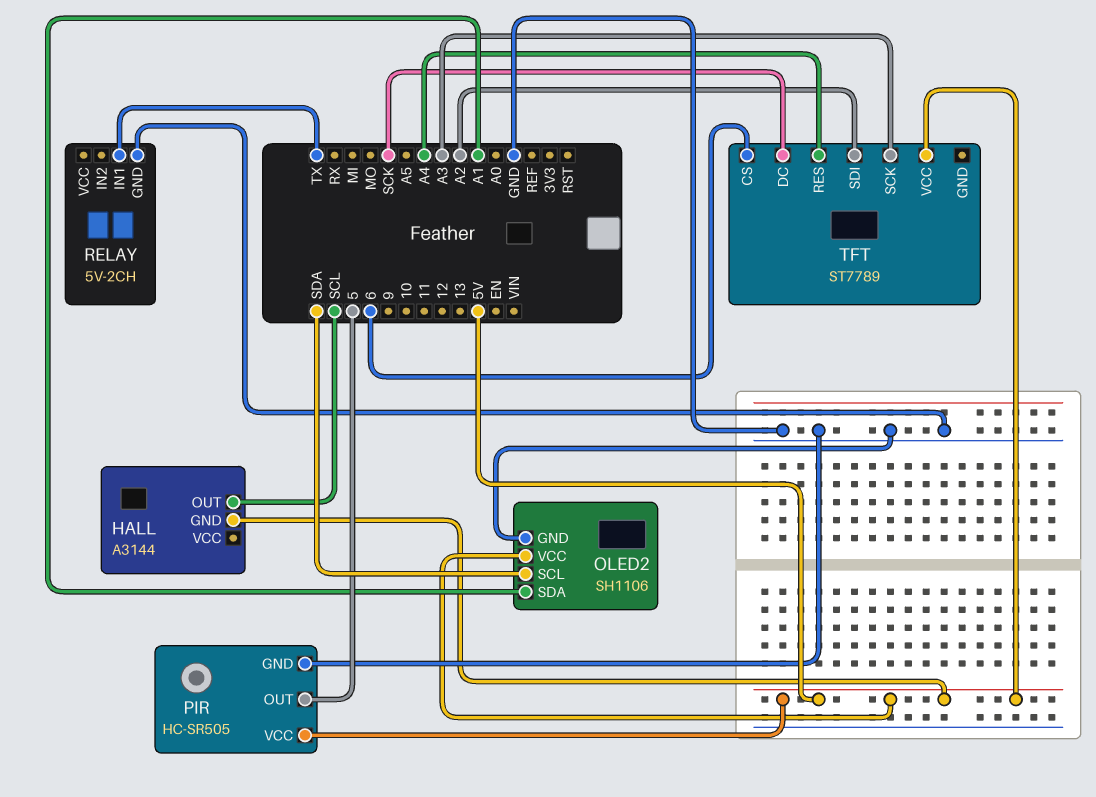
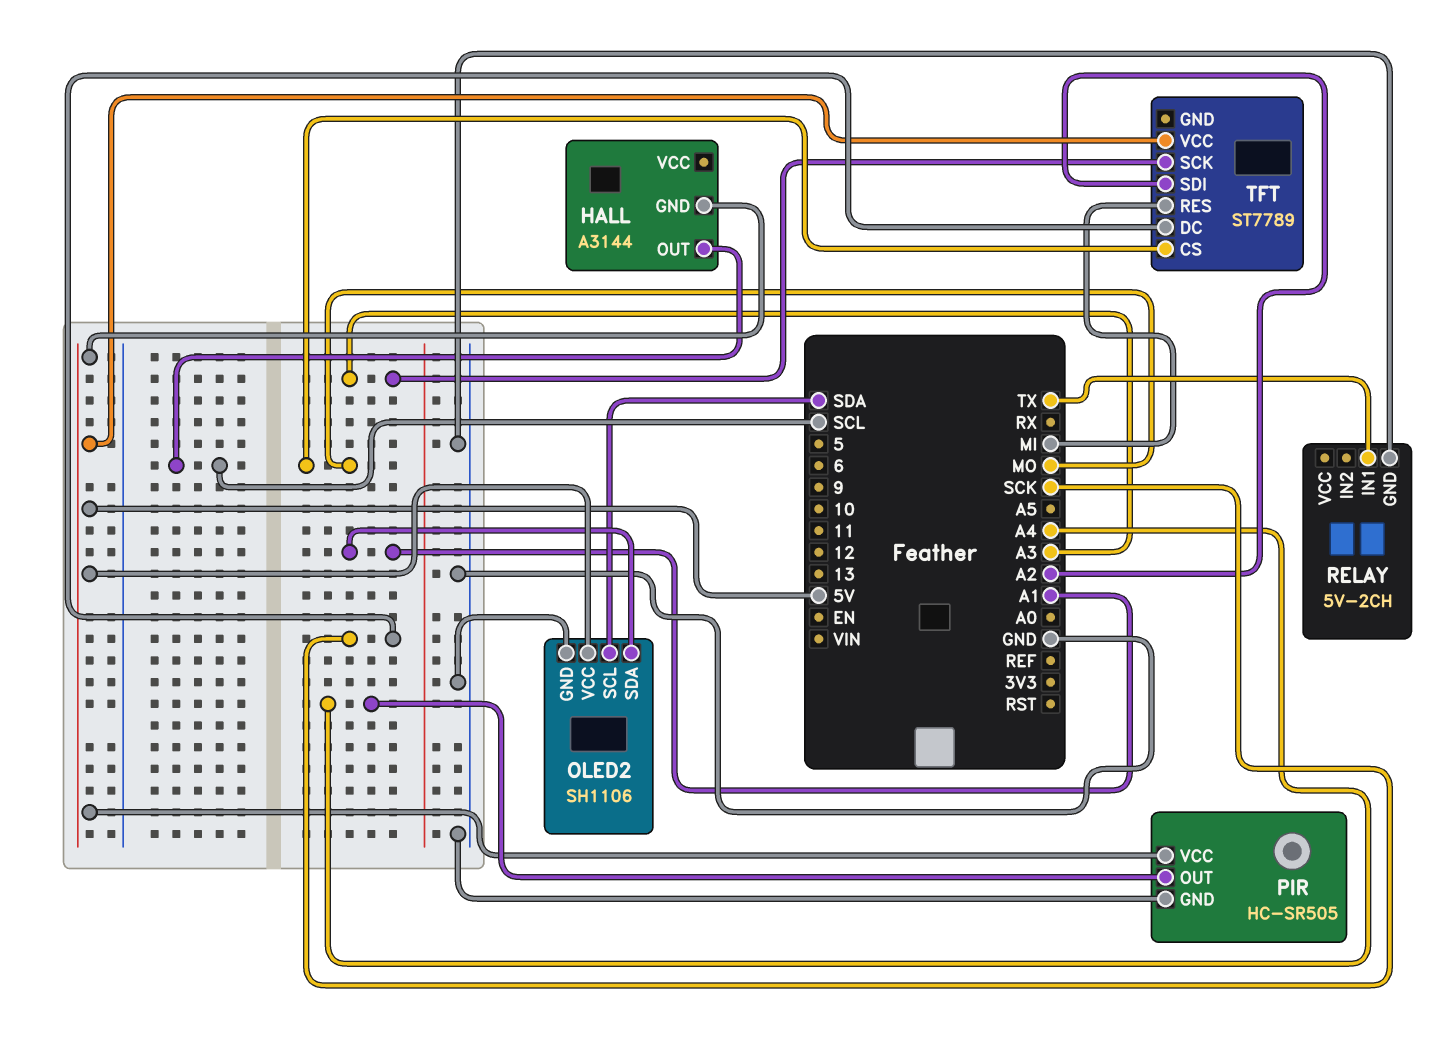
PIR pin OUT: 5 -> A4
TFT pin CS: 6 -> MO
TFT pin RES: A4 -> MI

